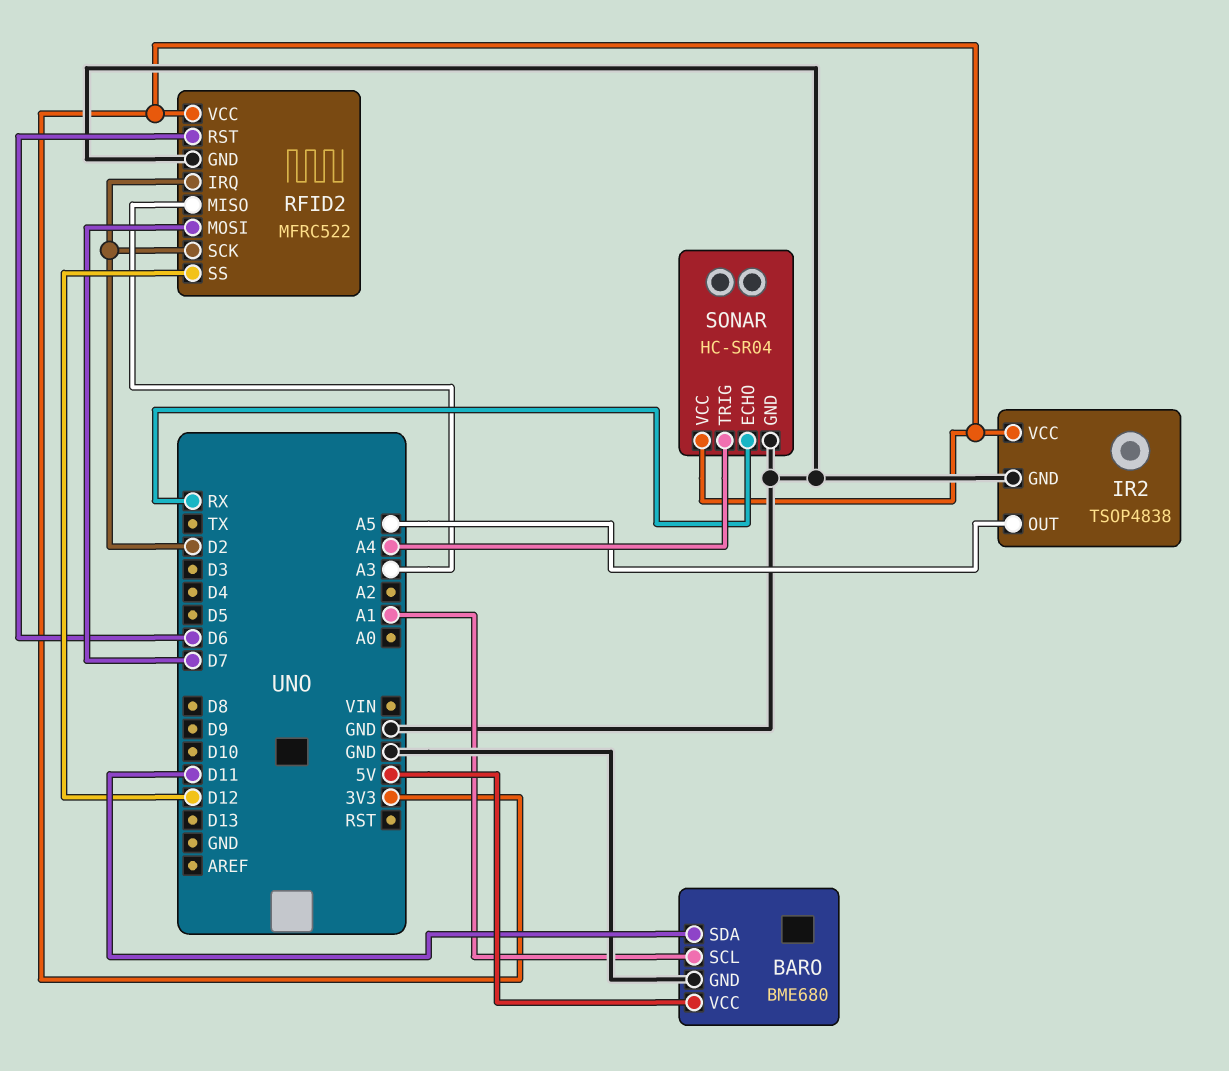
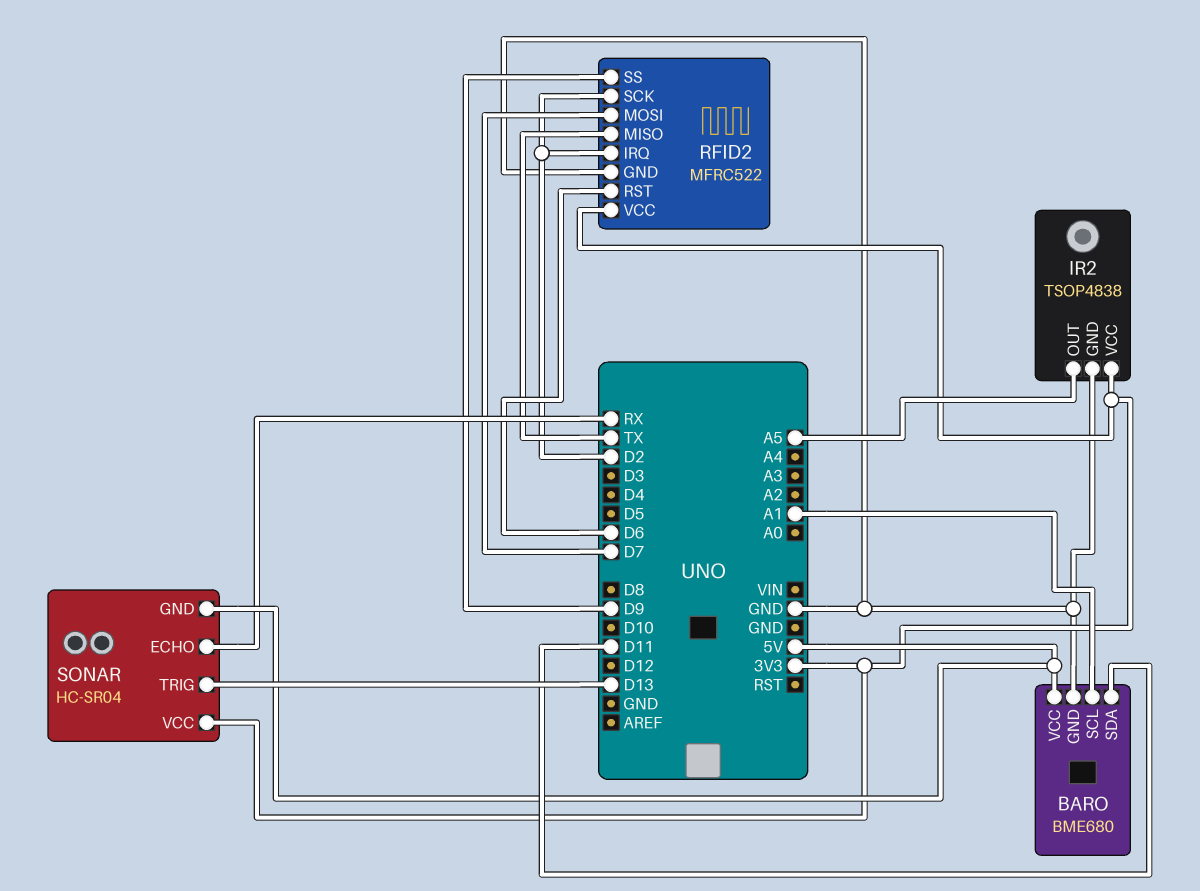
RFID2 pin MISO: A3 -> TX
RFID2 pin SS: D12 -> D9
SONAR pin GND: GND -> 5V
SONAR pin TRIG: A4 -> D13

